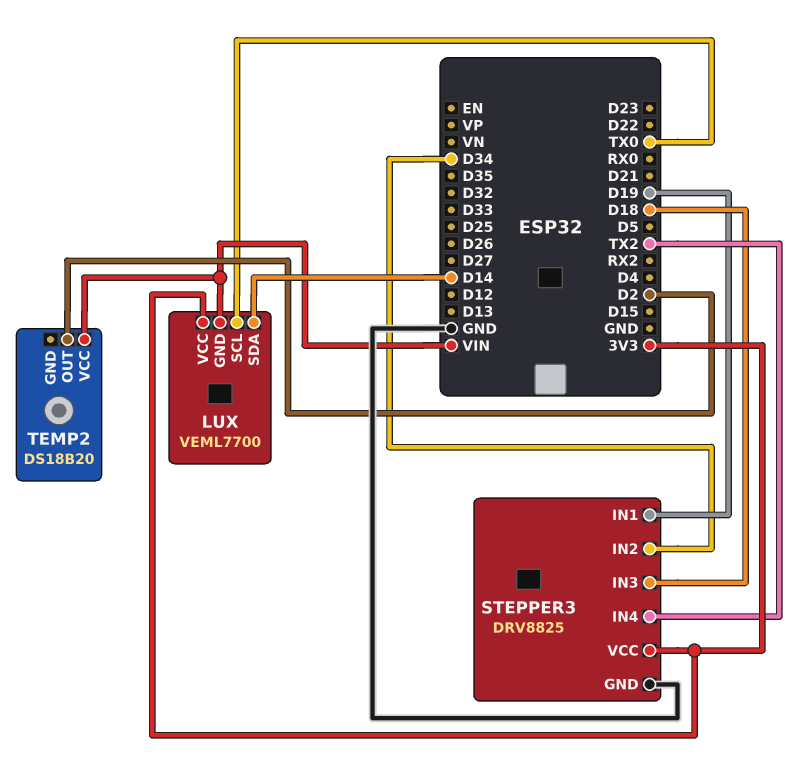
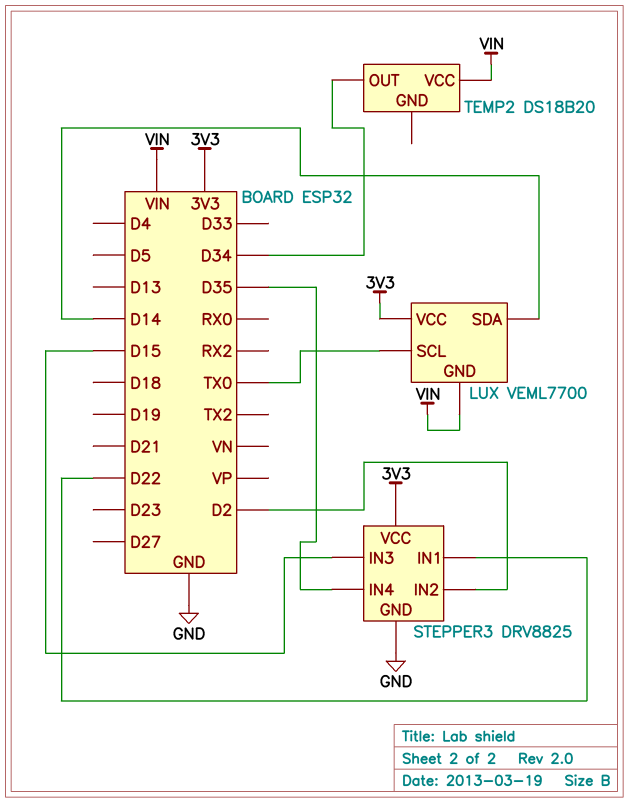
STEPPER3 pin IN1: D19 -> D22
STEPPER3 pin IN2: D34 -> D2
STEPPER3 pin IN3: D18 -> D15
STEPPER3 pin IN4: TX2 -> D35
TEMP2 pin OUT: D2 -> D34

